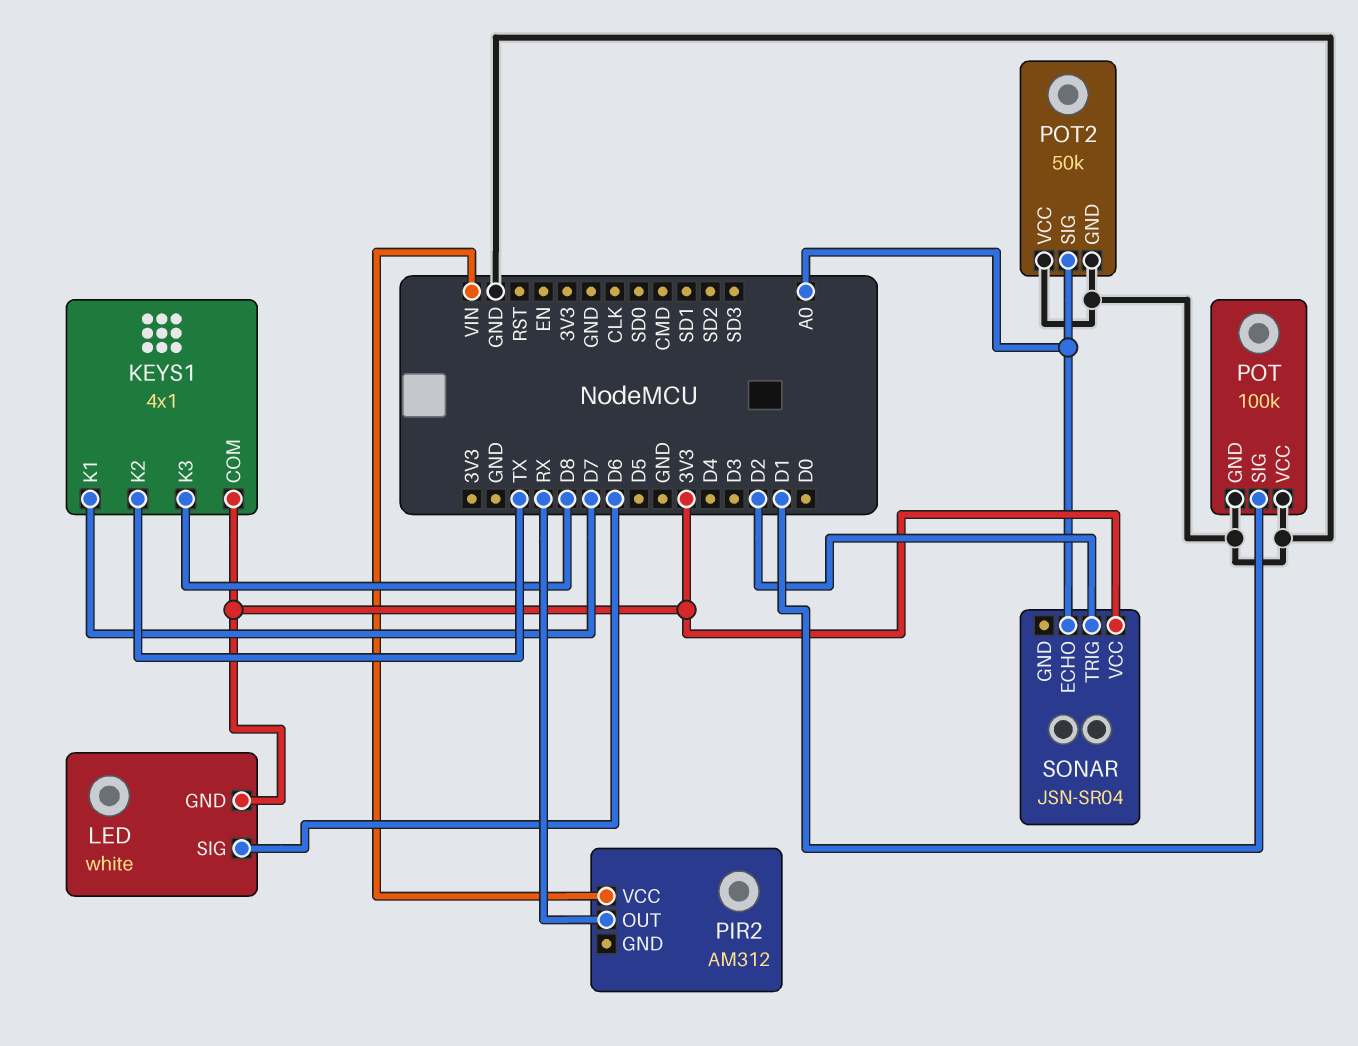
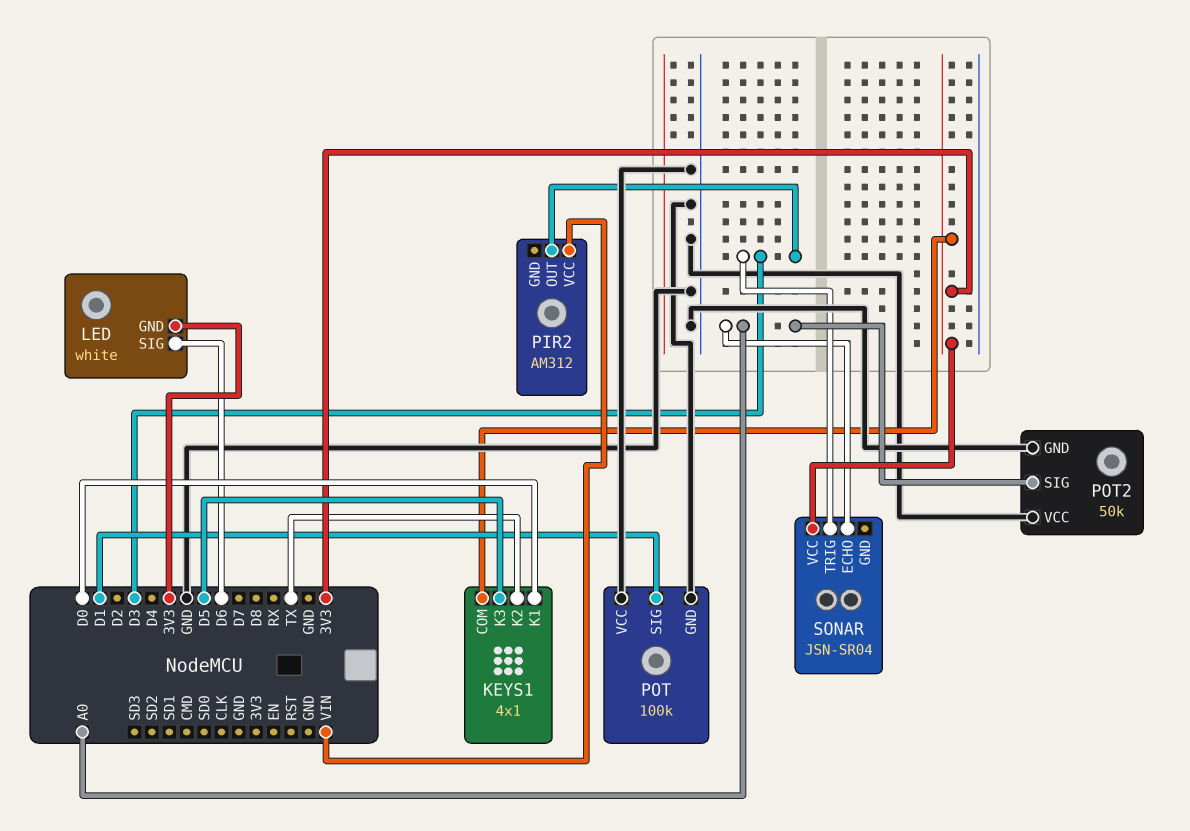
KEYS1 pin K1: D7 -> D0
KEYS1 pin K3: D8 -> D5
PIR2 pin OUT: RX -> D3
SONAR pin TRIG: D2 -> D3

